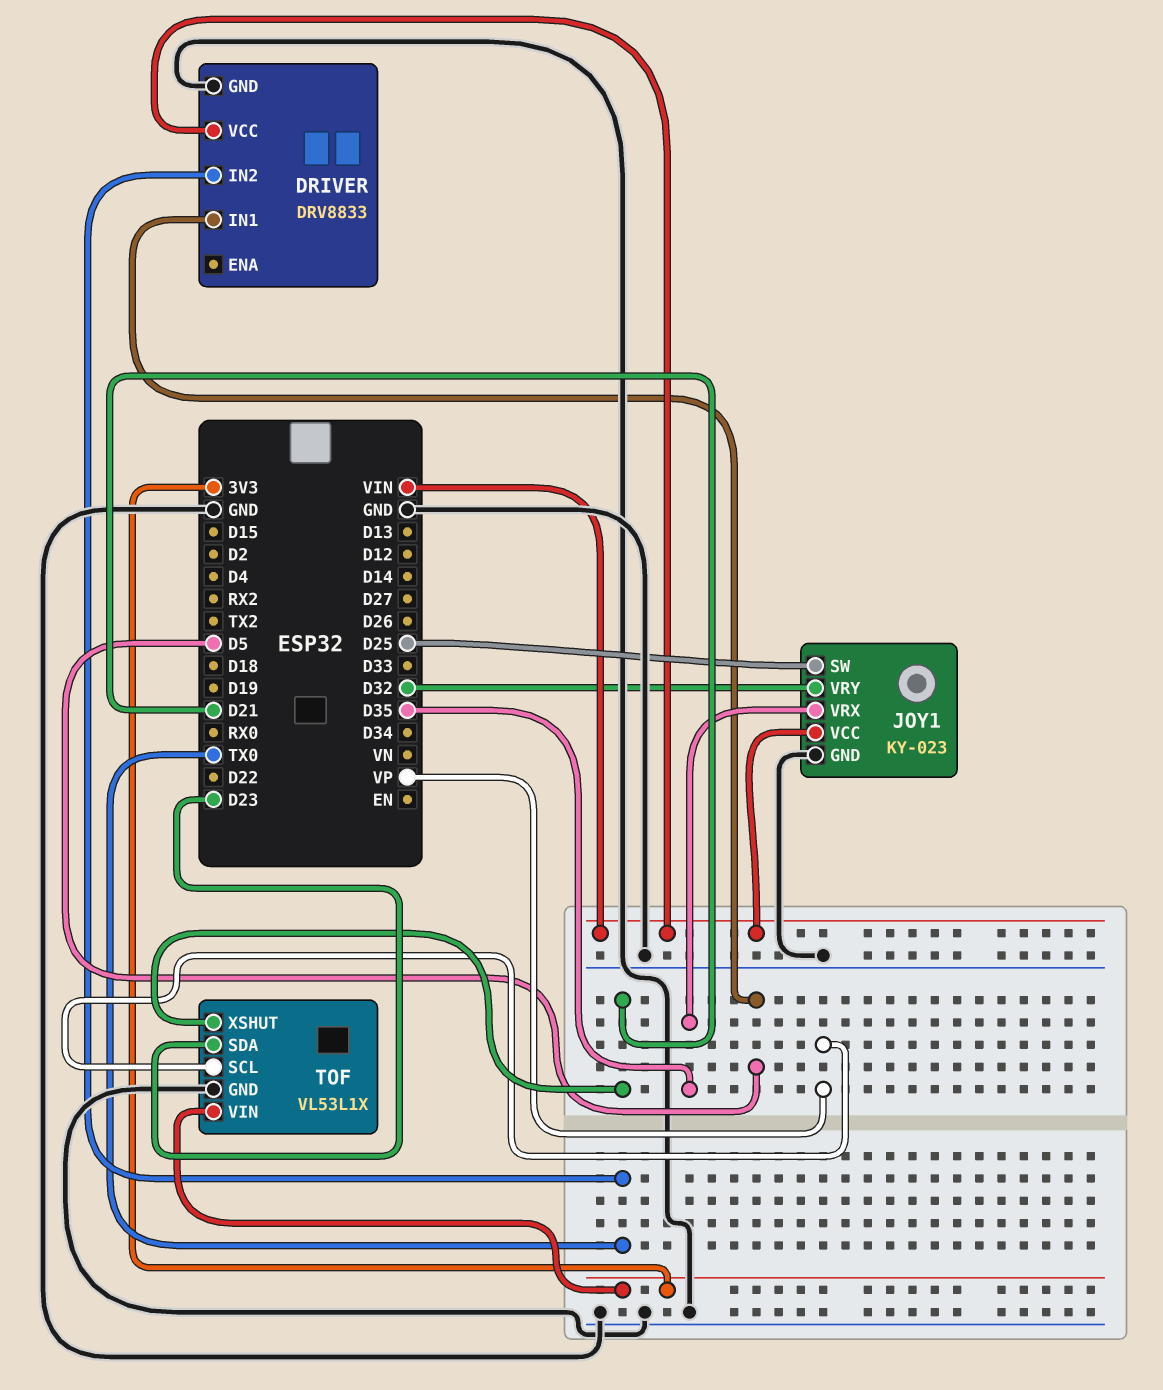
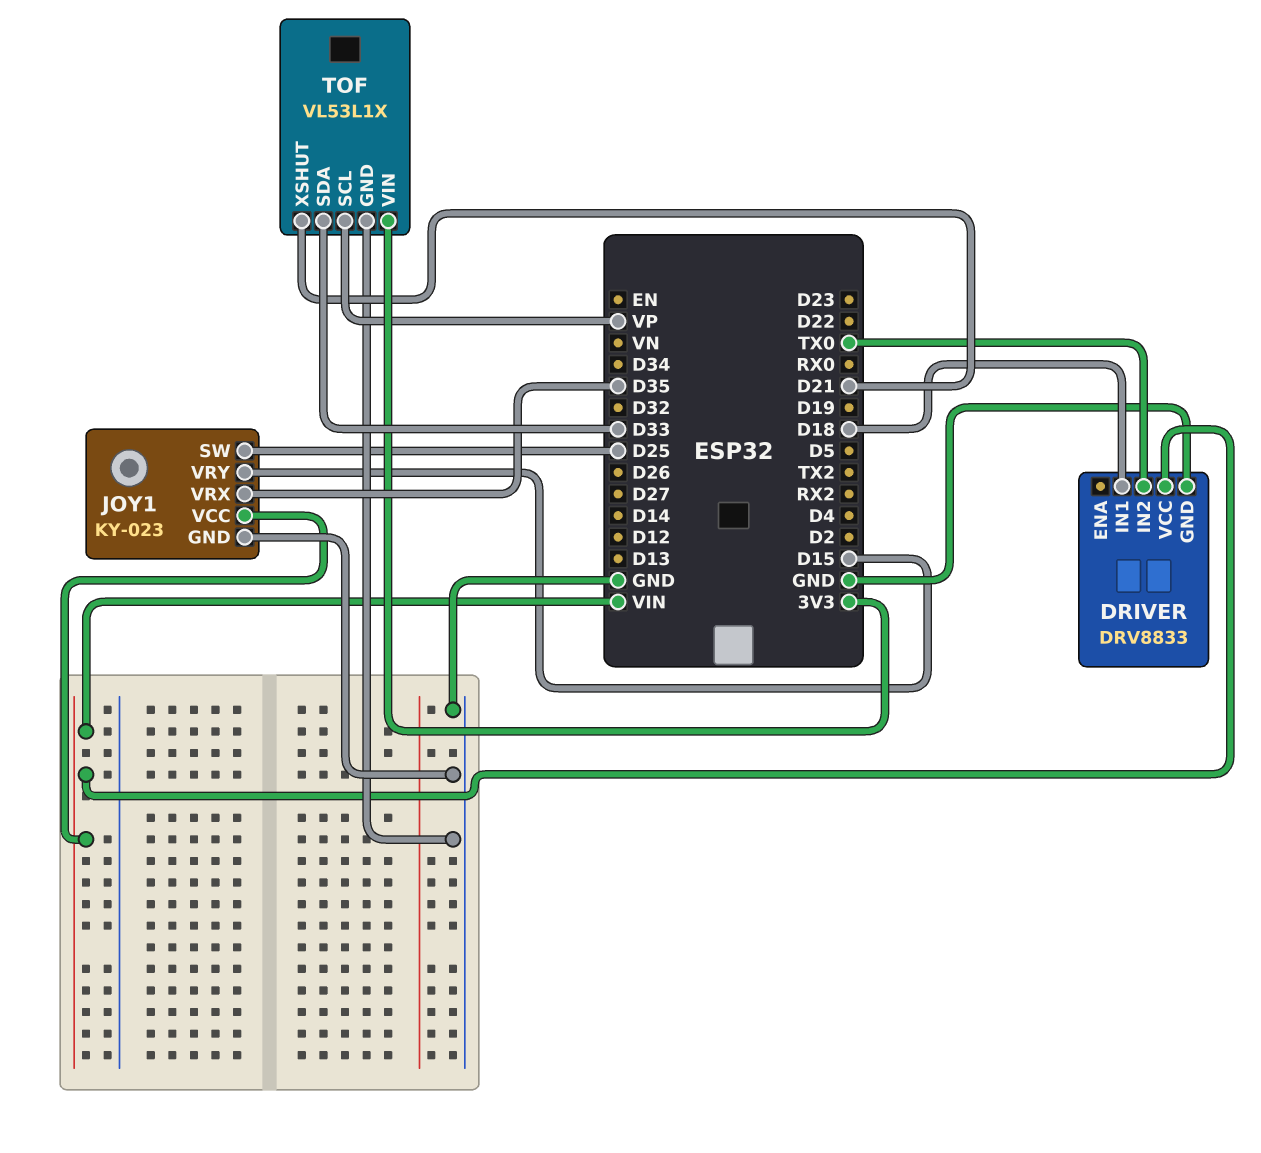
DRIVER pin IN1: D5 -> D18
JOY1 pin VRY: D32 -> D15
TOF pin SDA: D23 -> D33

